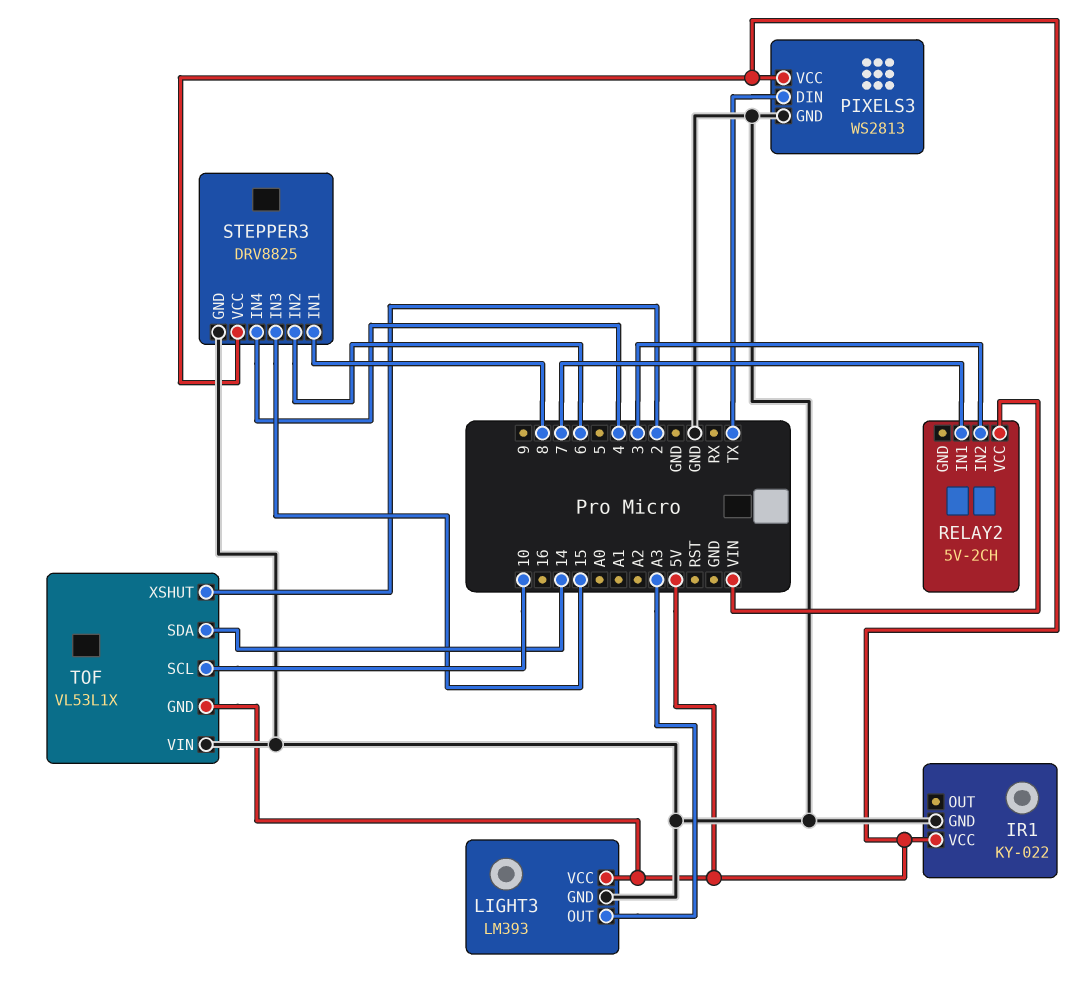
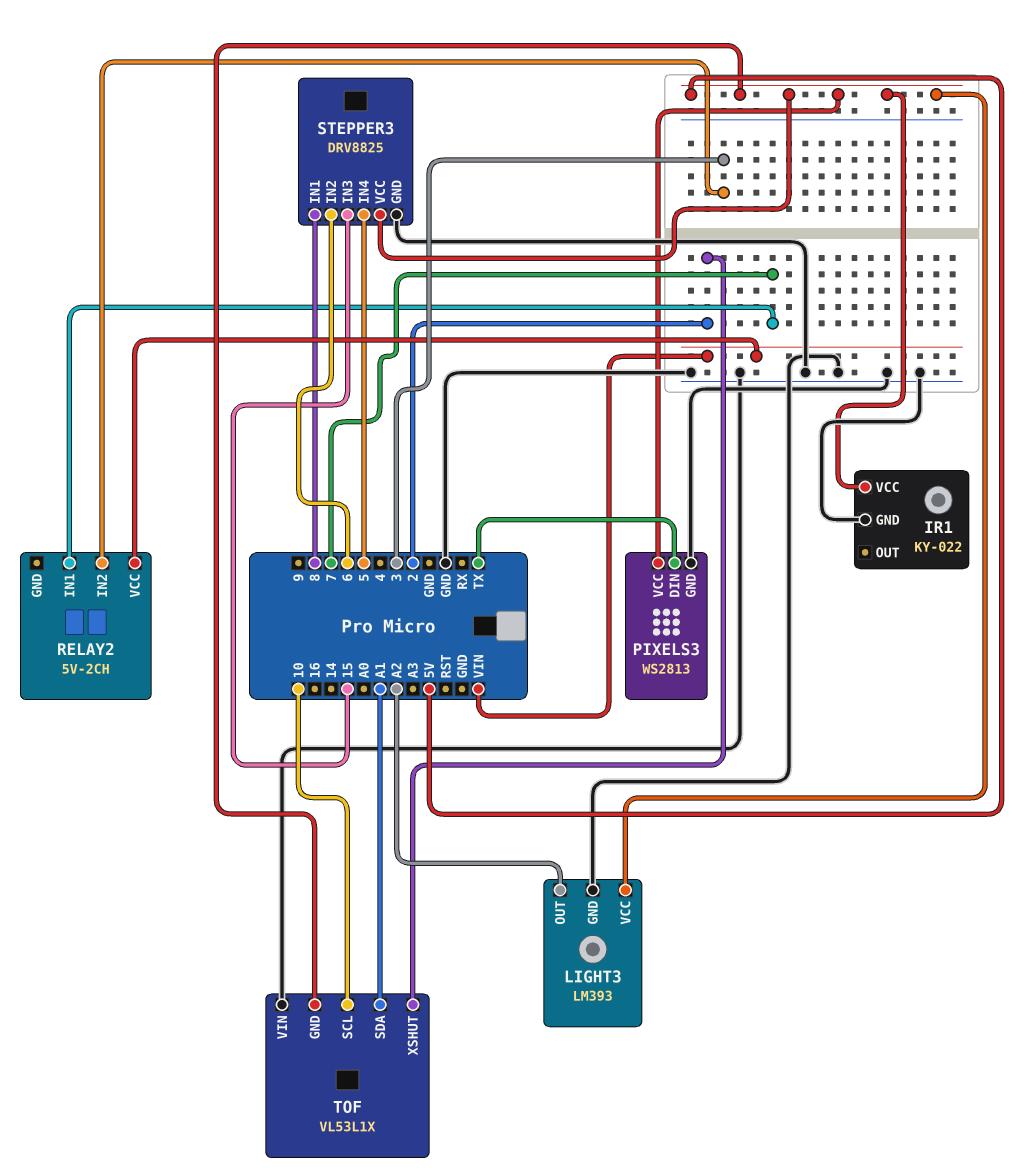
LIGHT3 pin OUT: A3 -> A2
STEPPER3 pin IN4: 4 -> 5
TOF pin SDA: 14 -> A1

